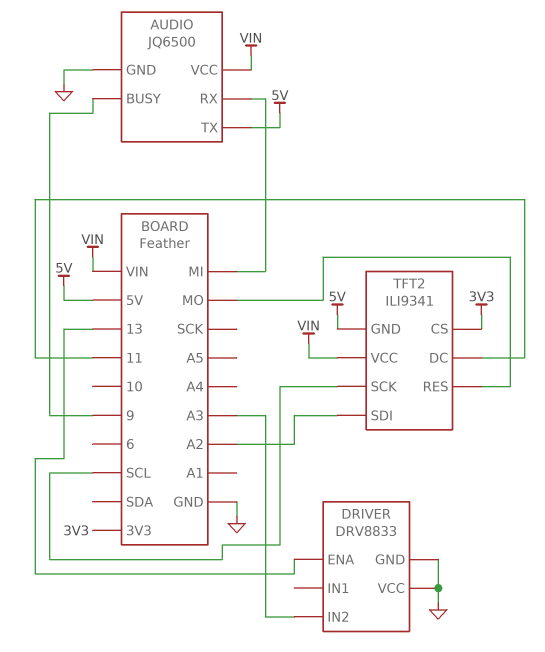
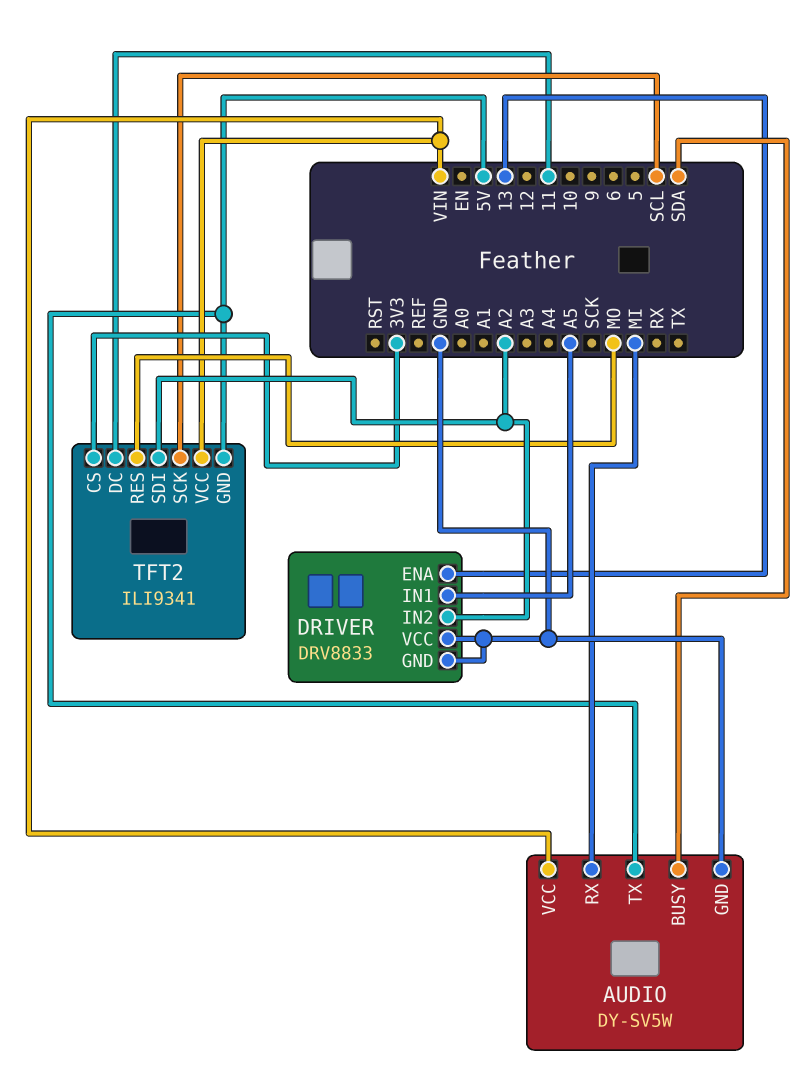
AUDIO: JQ6500 -> DY-SV5W
AUDIO pin BUSY: 9 -> SDA
DRIVER pin IN1: none -> A5
DRIVER pin IN2: A3 -> A2

